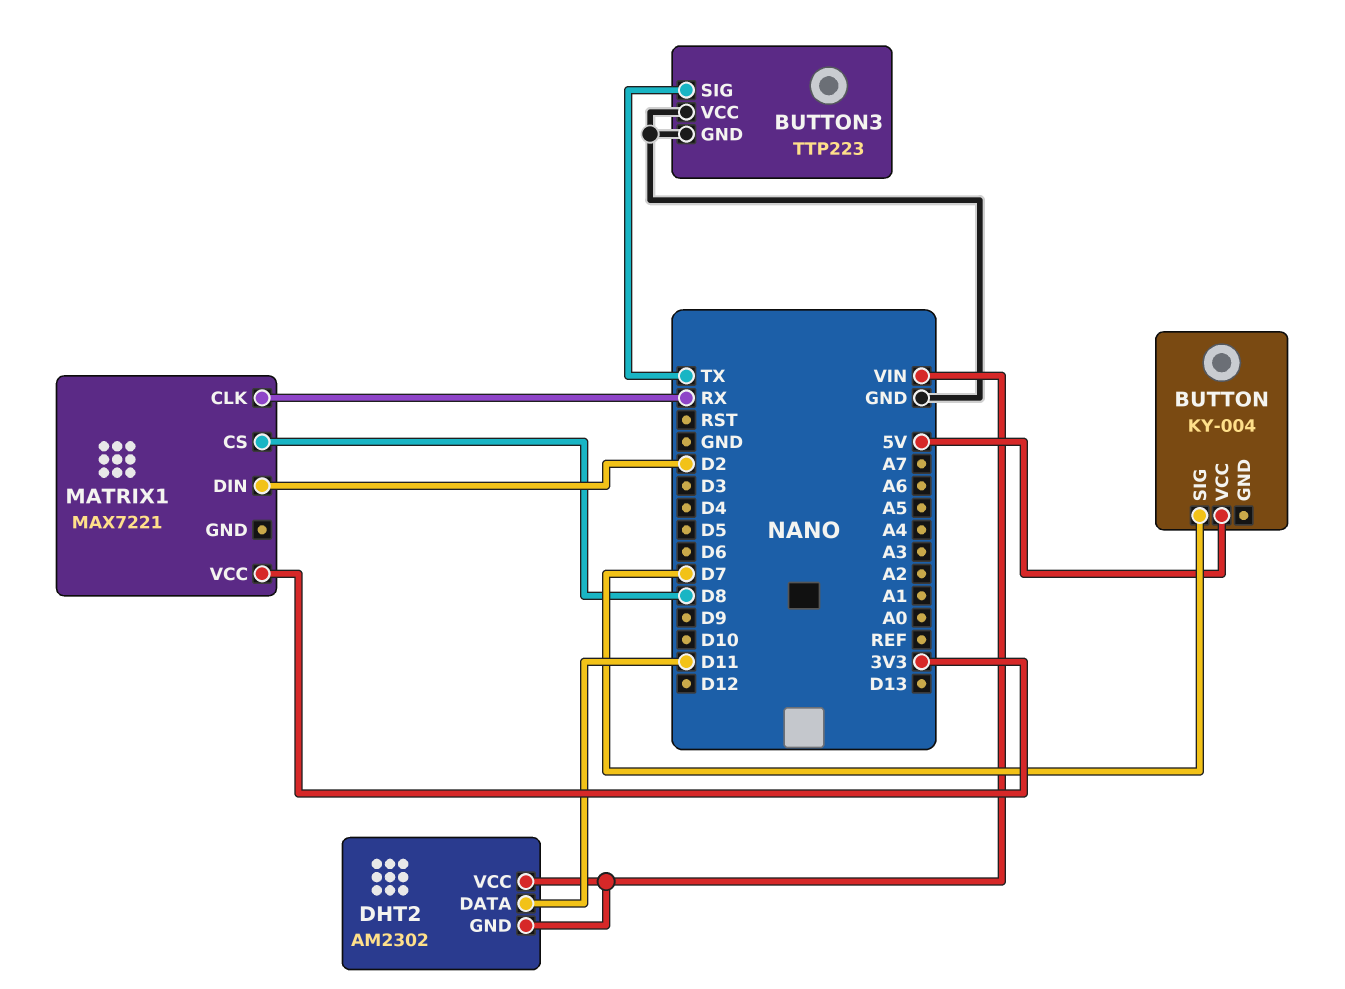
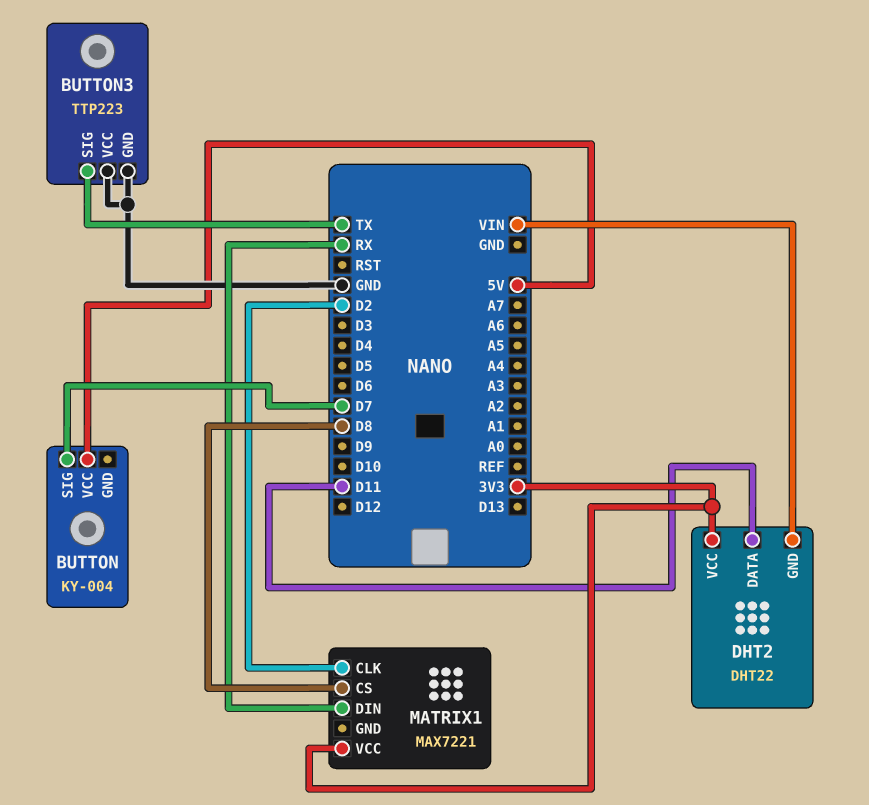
DHT2: AM2302 -> DHT22
DHT2 pin VCC: VIN -> 3V3
MATRIX1 pin CLK: RX -> D2
MATRIX1 pin DIN: D2 -> RX

